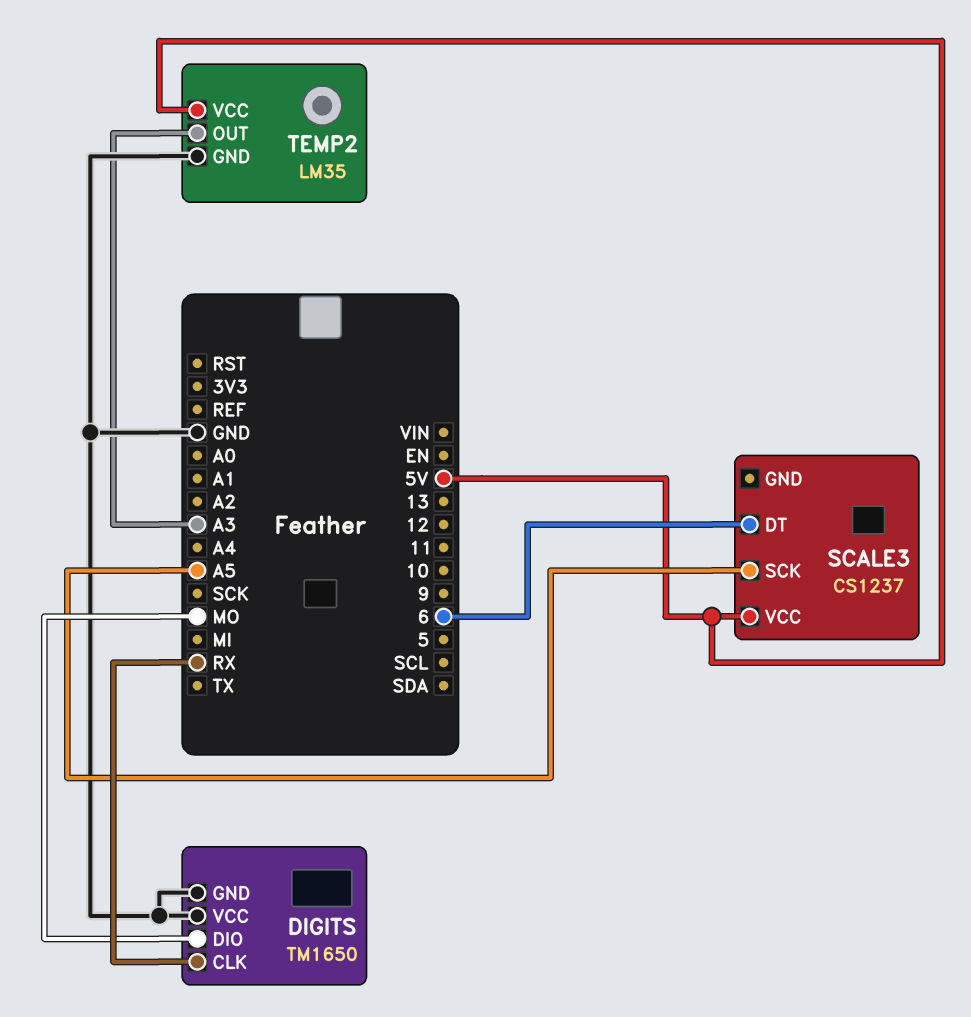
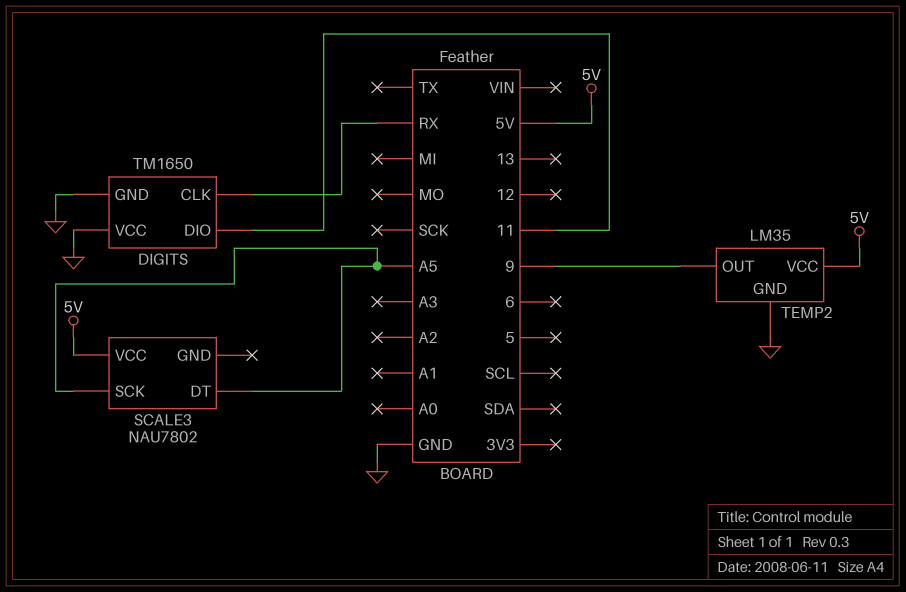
DIGITS pin DIO: MO -> 11
SCALE3: CS1237 -> NAU7802
SCALE3 pin DT: 6 -> A5
TEMP2 pin OUT: A3 -> 9

